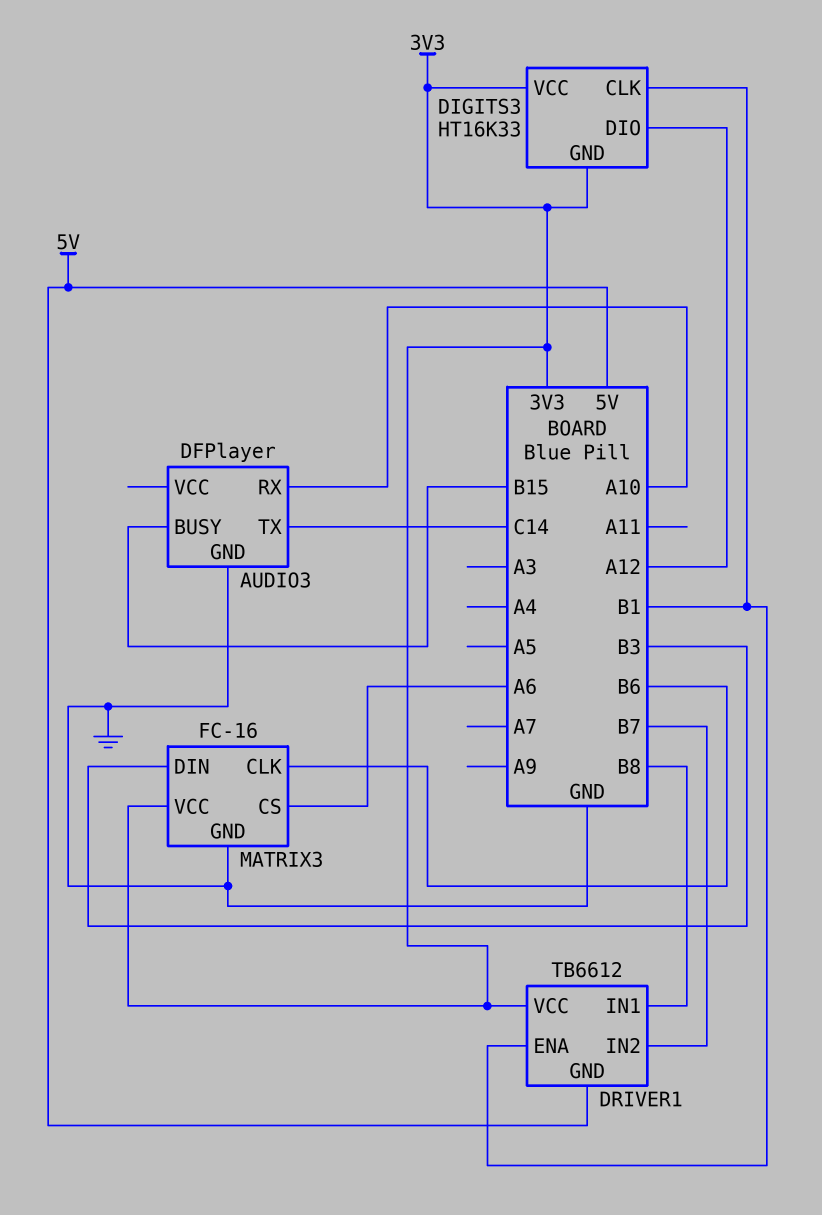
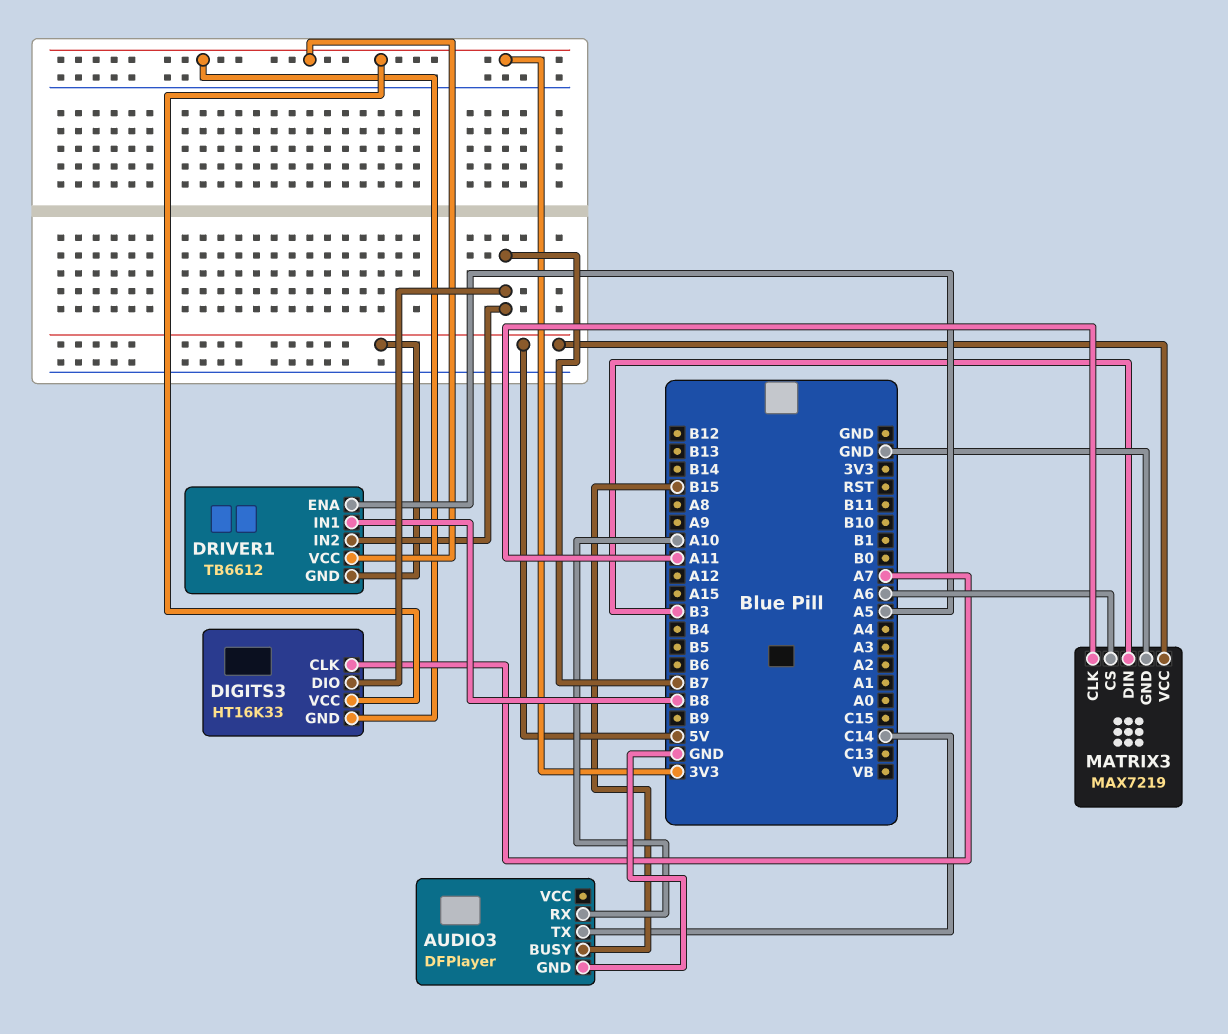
DIGITS3 pin CLK: B1 -> A7
DIGITS3 pin DIO: A12 -> B7
DRIVER1 pin ENA: B1 -> A5
MATRIX3: FC-16 -> MAX7219
MATRIX3 pin CLK: B6 -> A11
MATRIX3 pin VCC: 3V3 -> 5V

